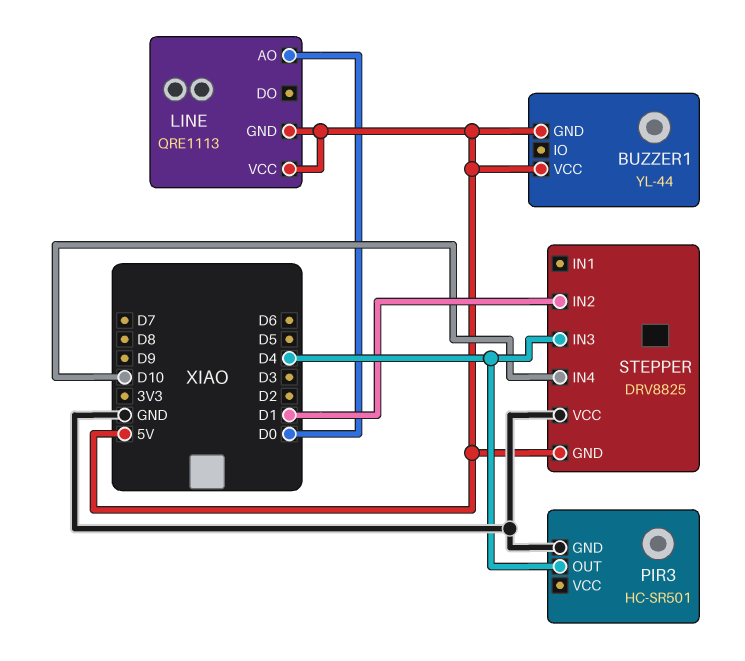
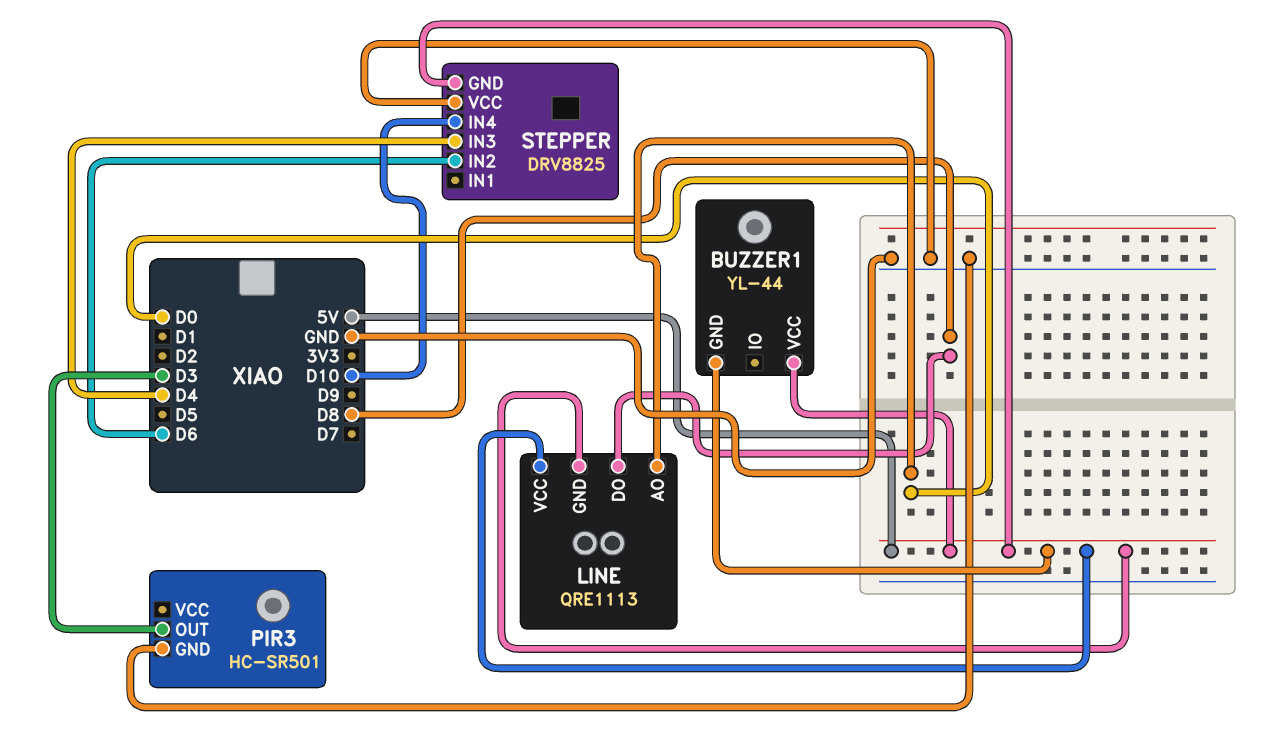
LINE pin DO: none -> D8
PIR3 pin OUT: D4 -> D3
STEPPER pin IN2: D1 -> D6

